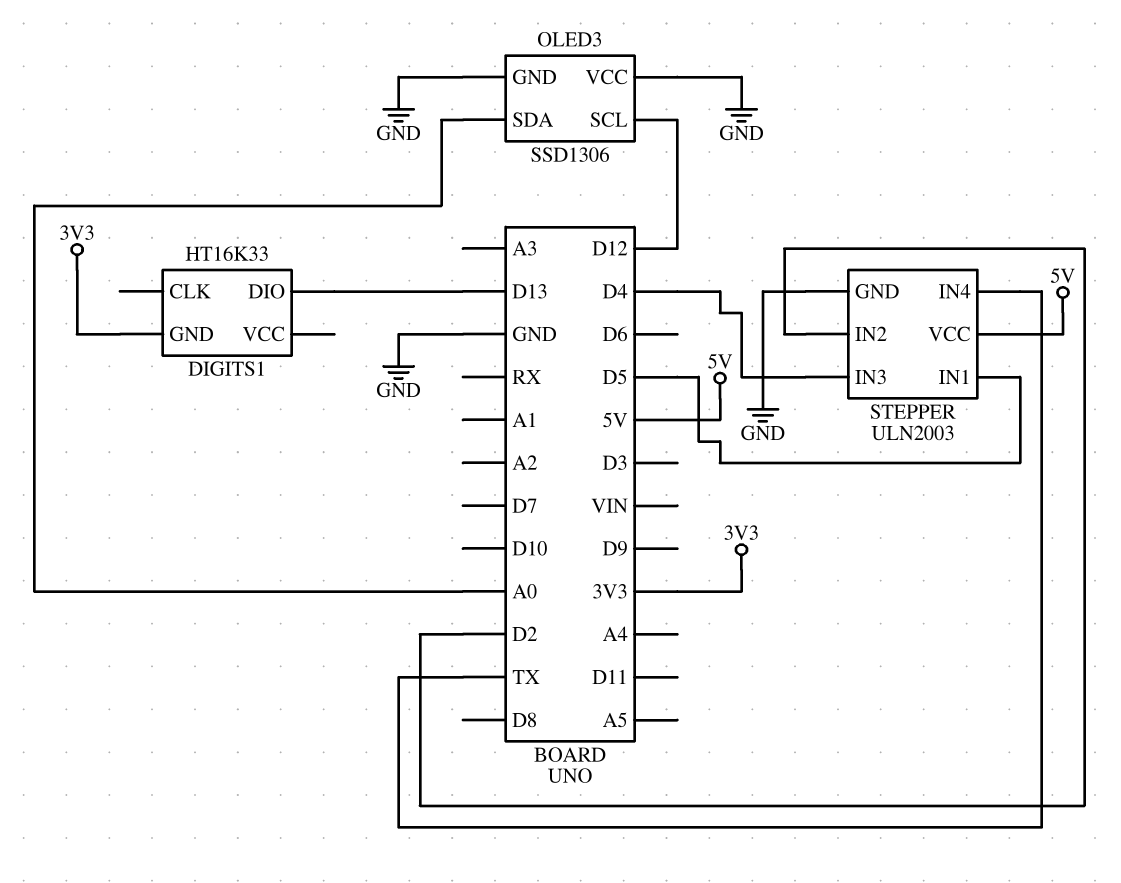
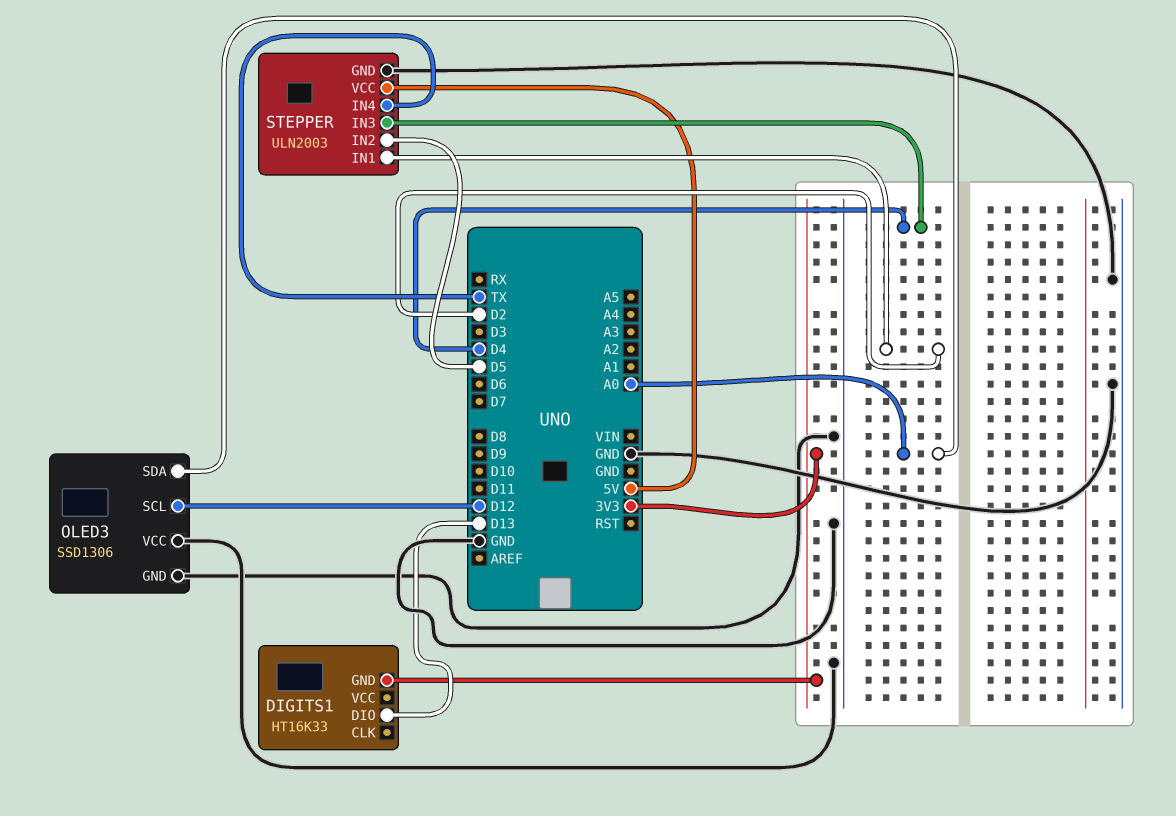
STEPPER pin IN1: D5 -> D2
STEPPER pin IN2: D2 -> D5

